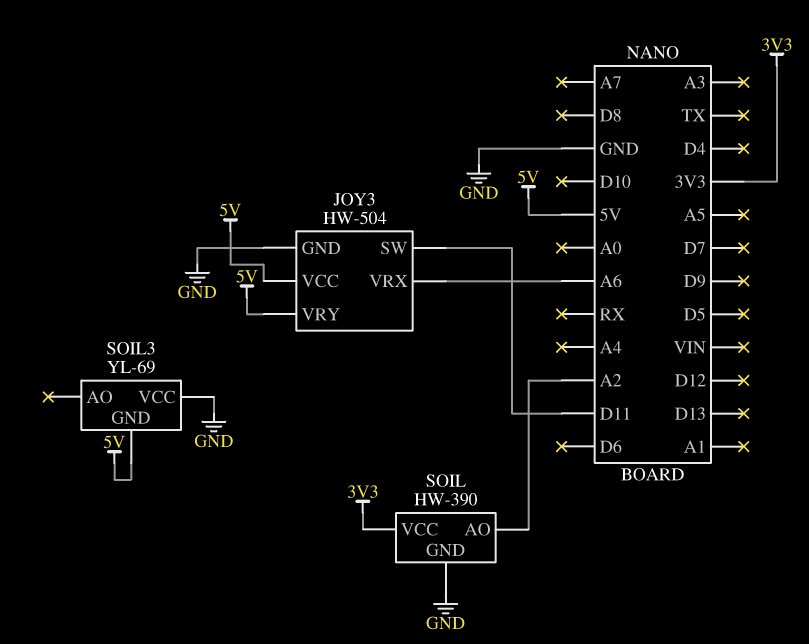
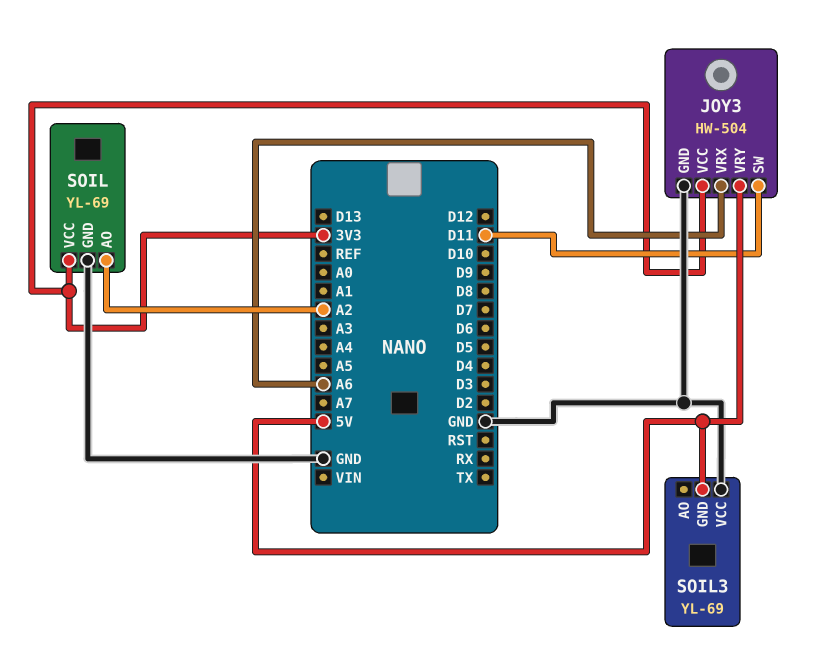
JOY3 pin VCC: 5V -> 3V3
SOIL: HW-390 -> YL-69

